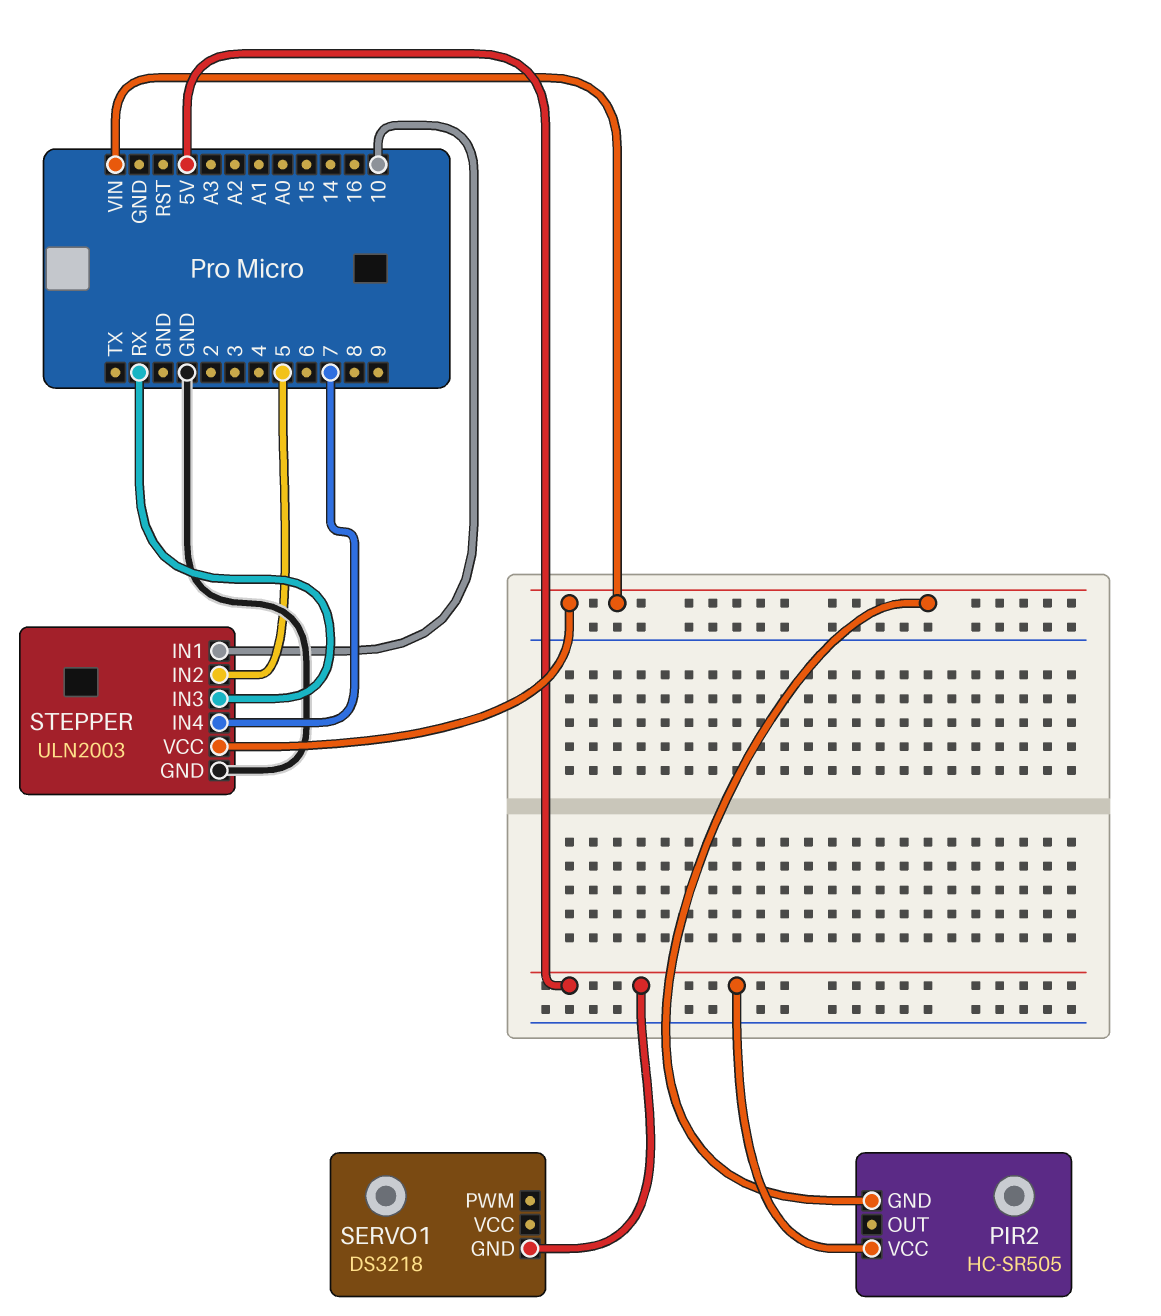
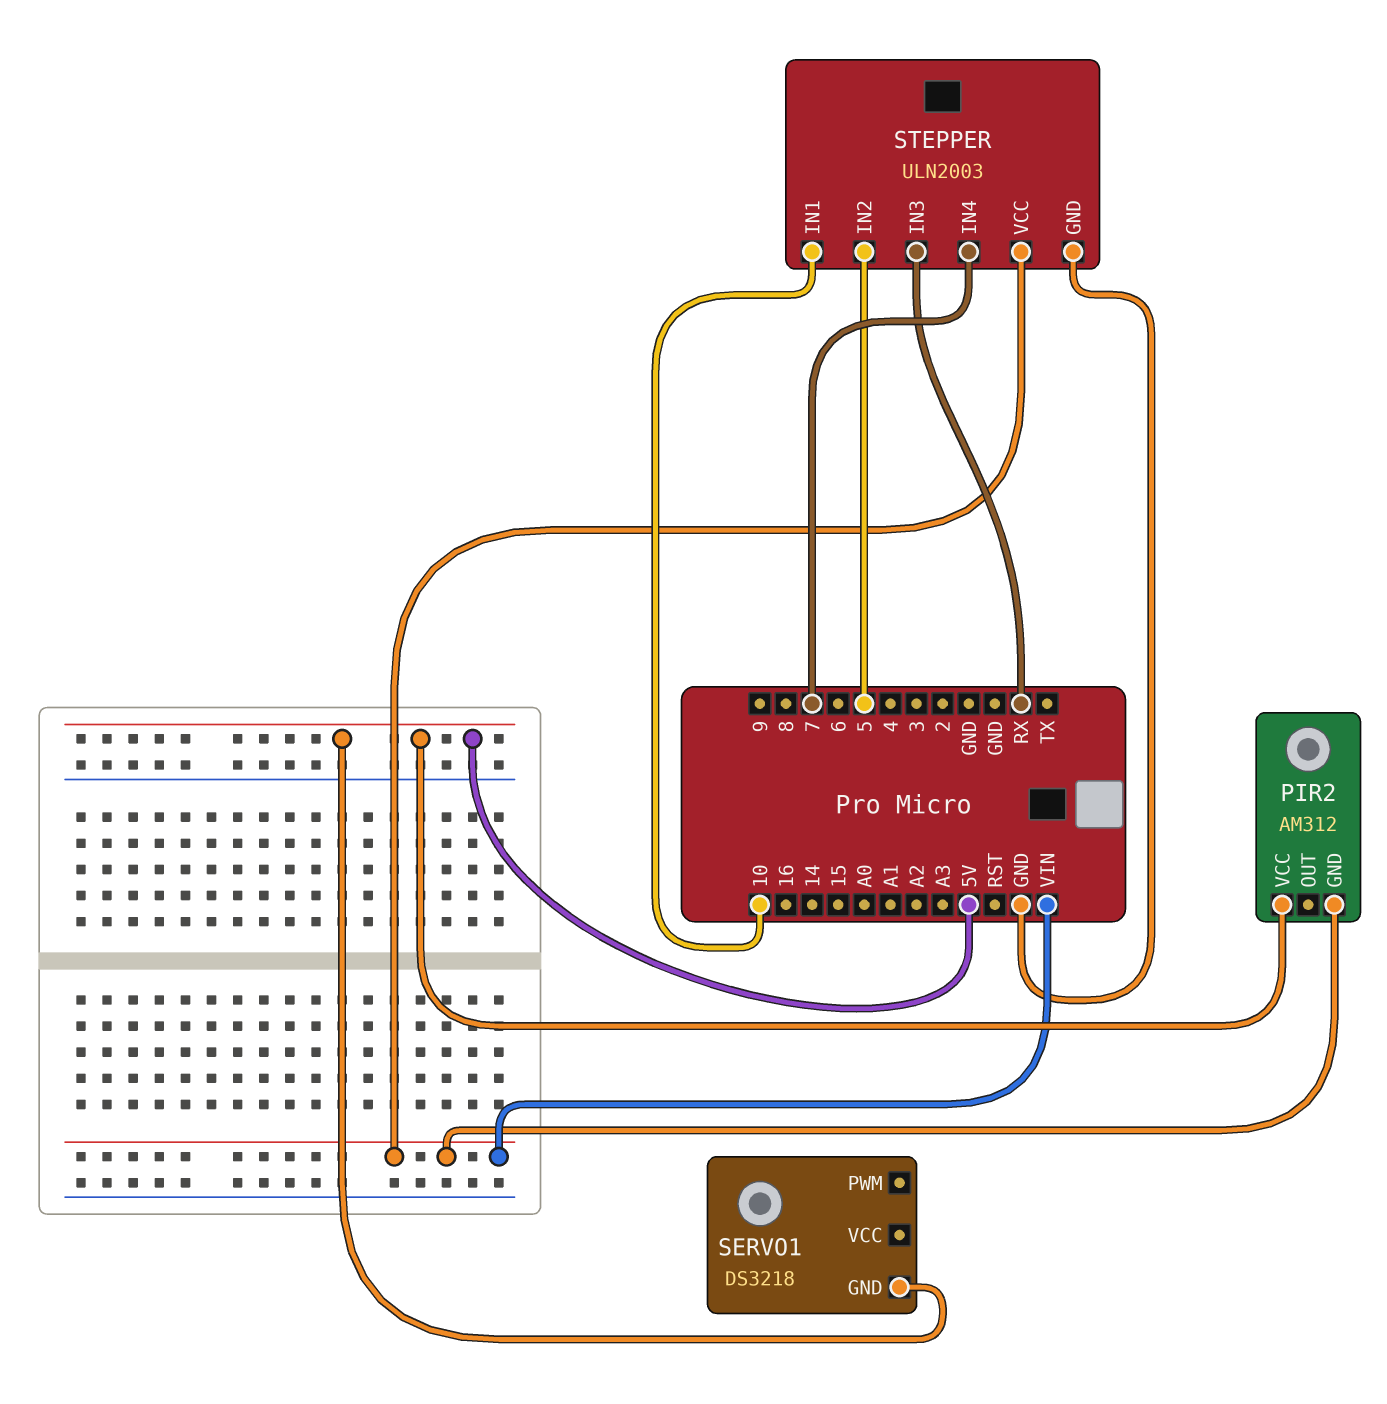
PIR2: HC-SR505 -> AM312

